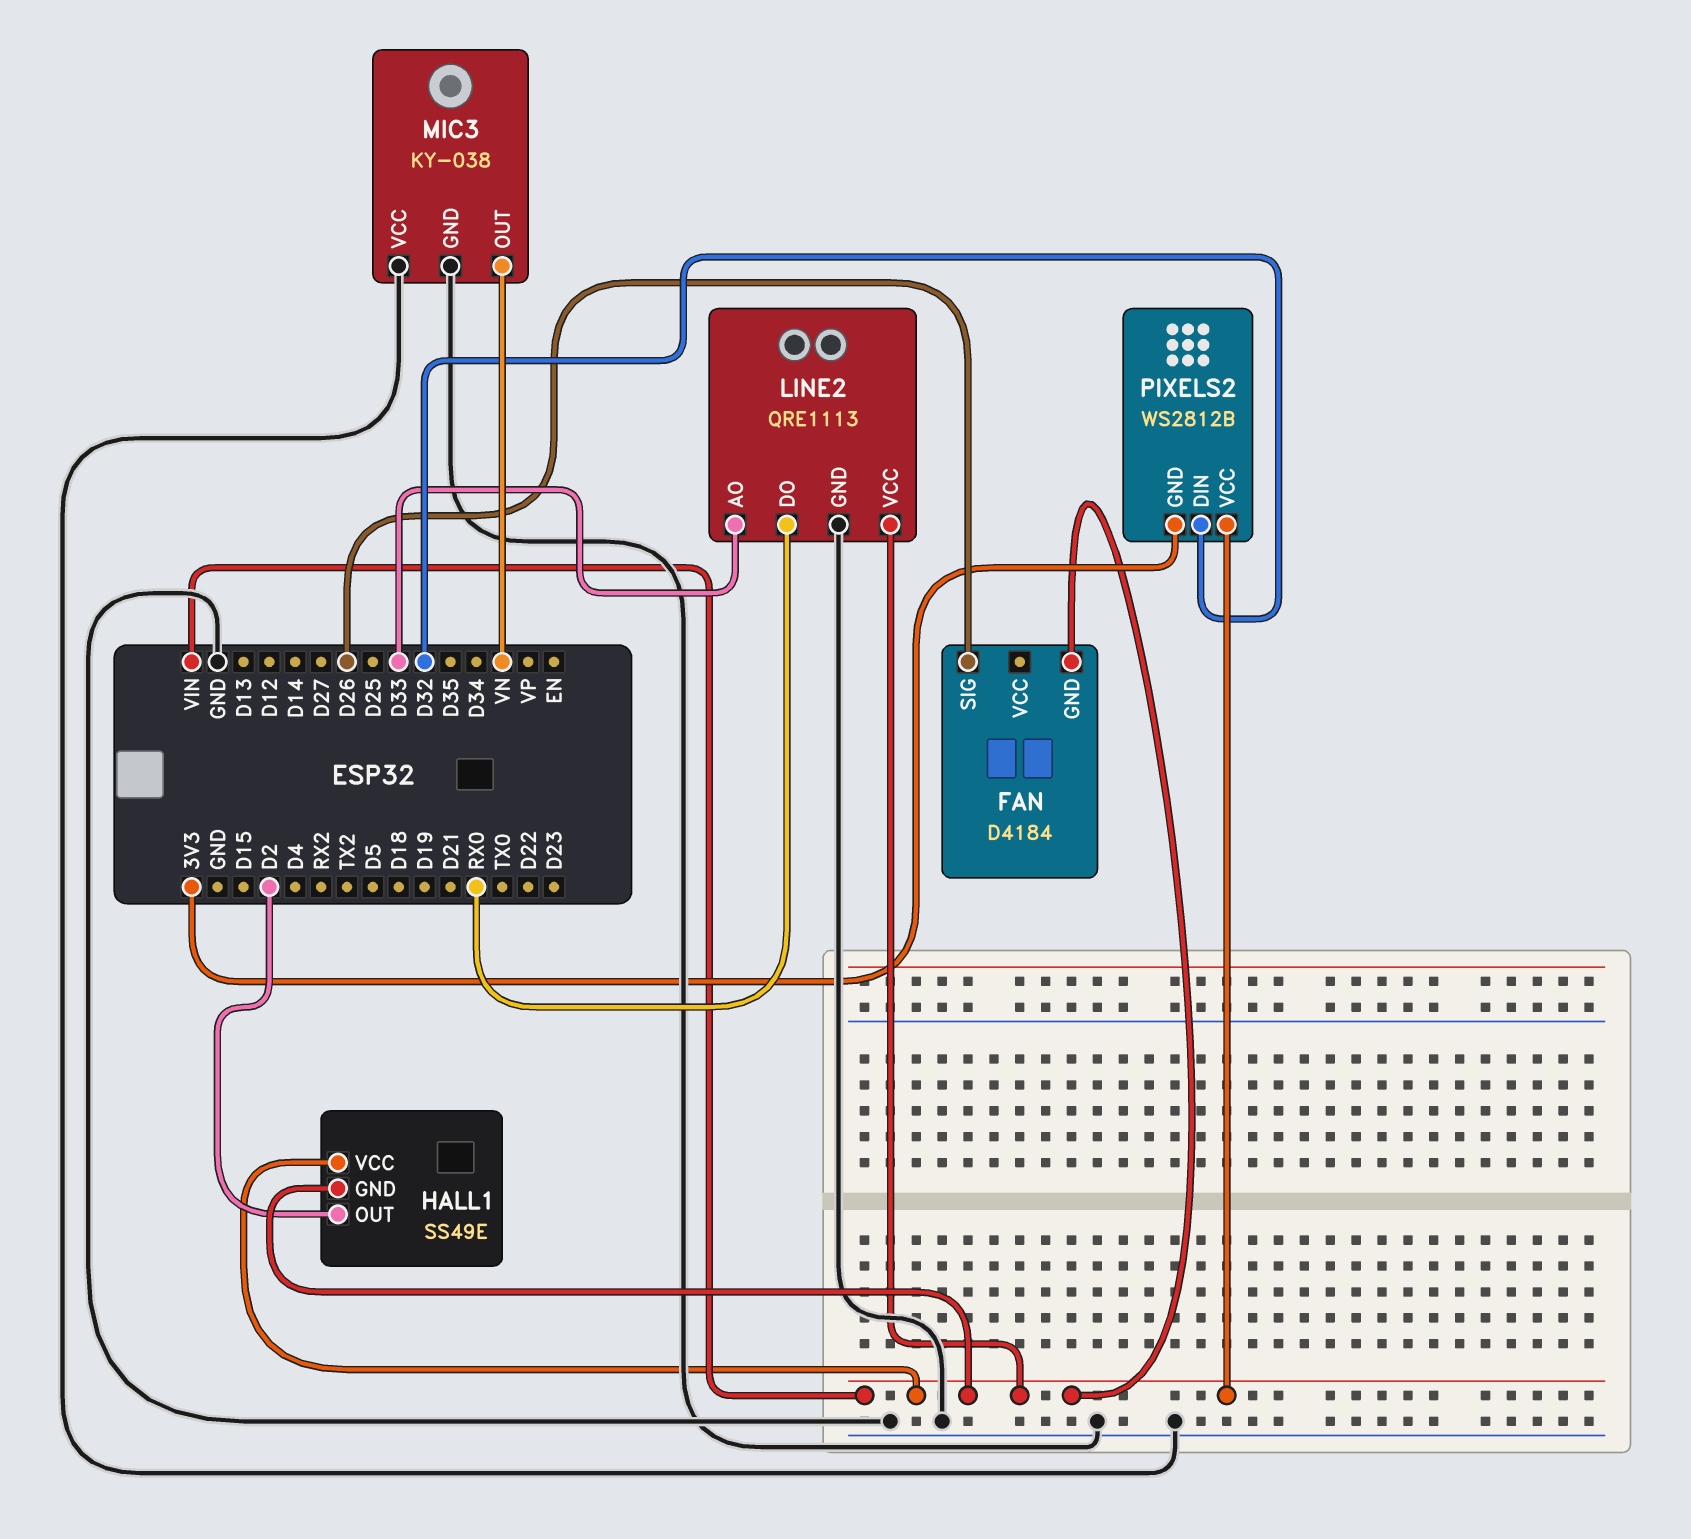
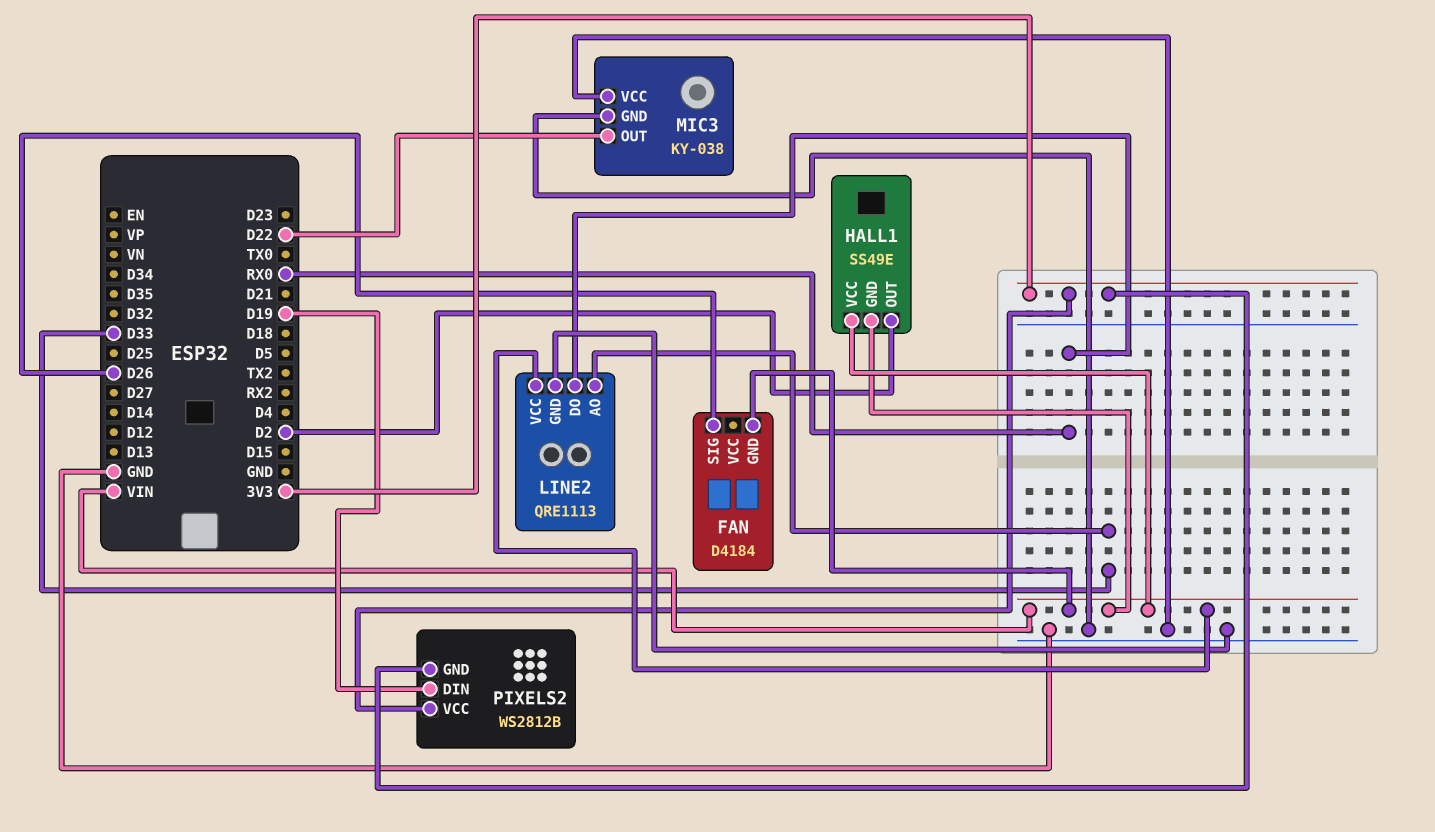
MIC3 pin OUT: VN -> D22
PIXELS2 pin DIN: D32 -> D19
PIXELS2 pin VCC: VIN -> 3V3

